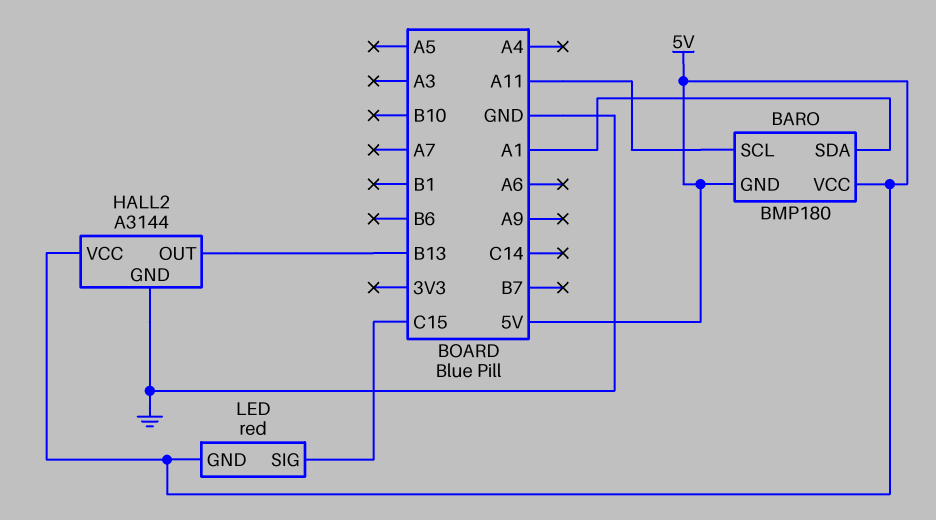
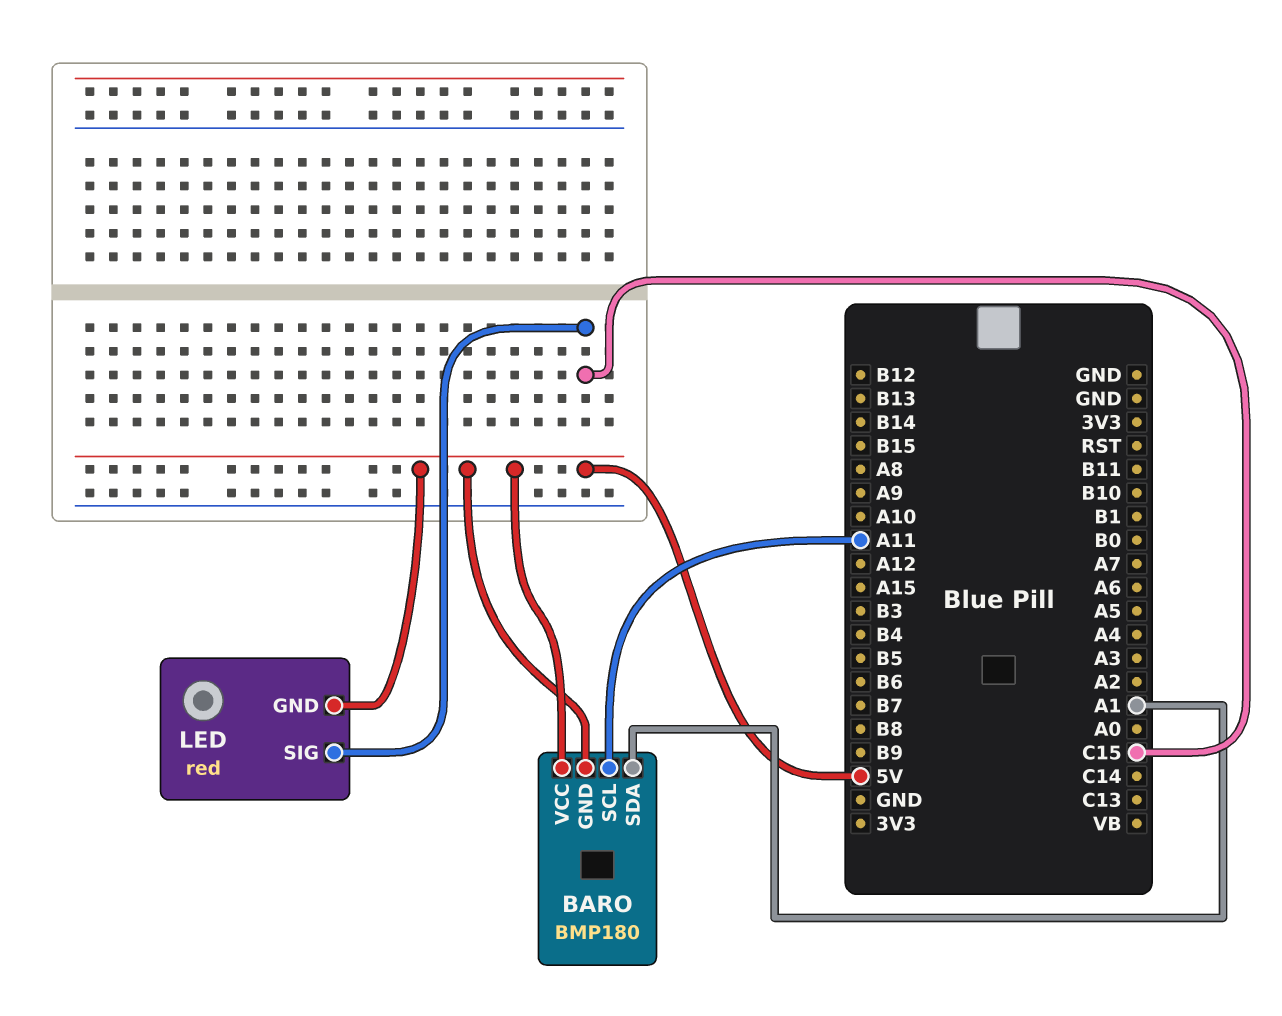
HALL2: A3144 -> none
HALL2 pin GND: GND -> none
HALL2 pin OUT: B13 -> none
HALL2 pin VCC: 5V -> none

